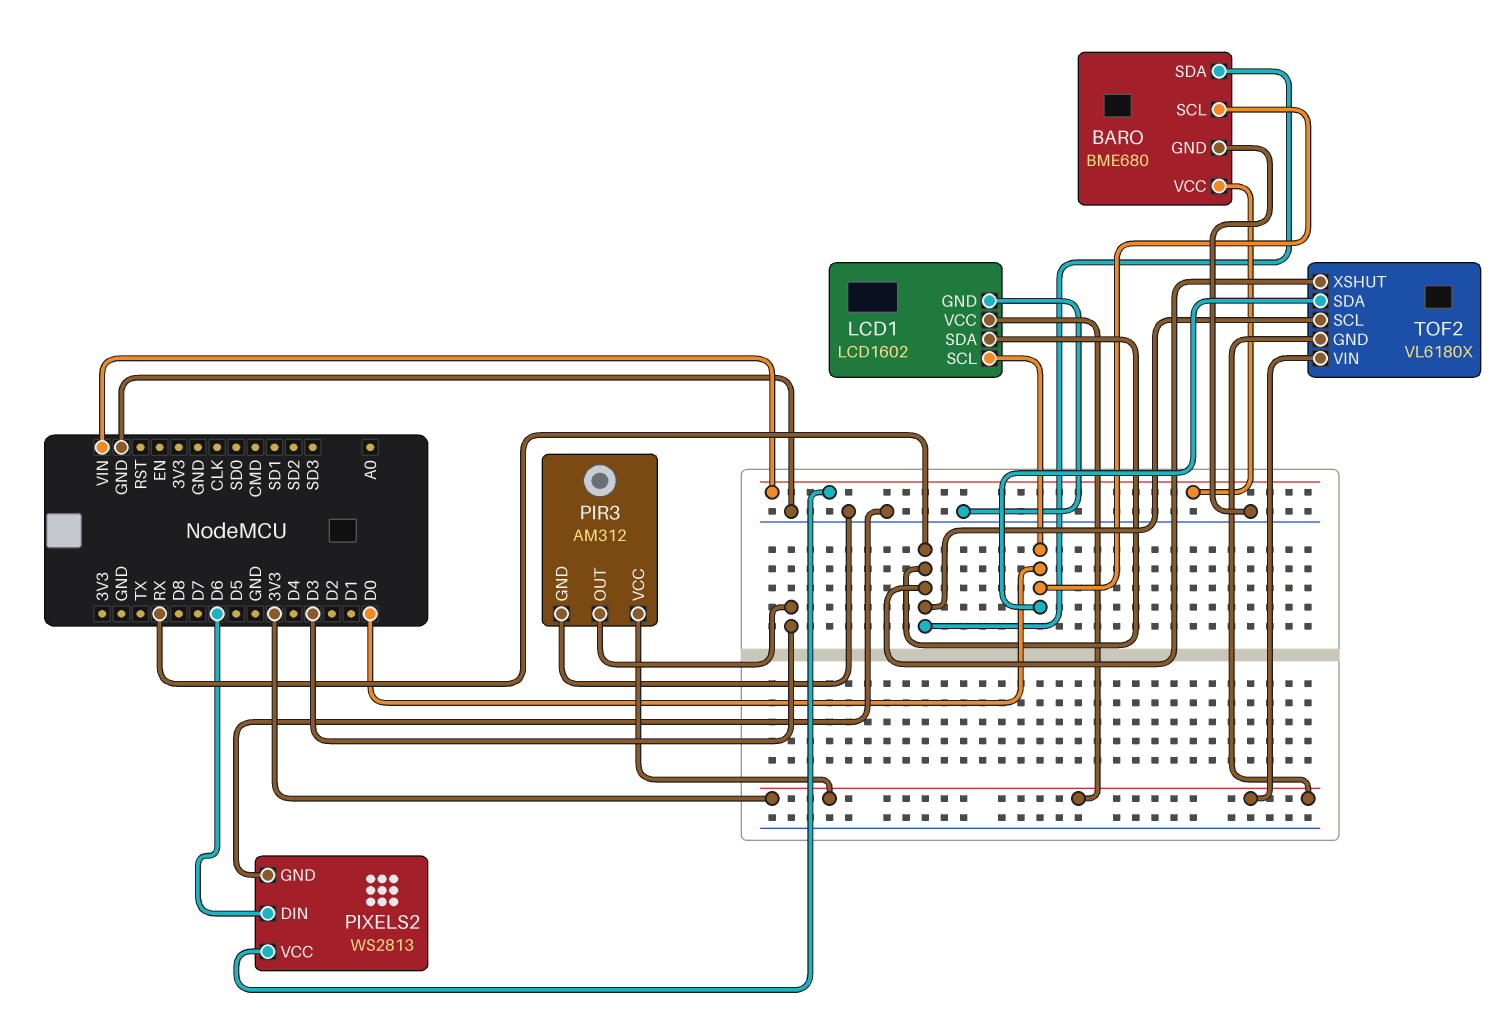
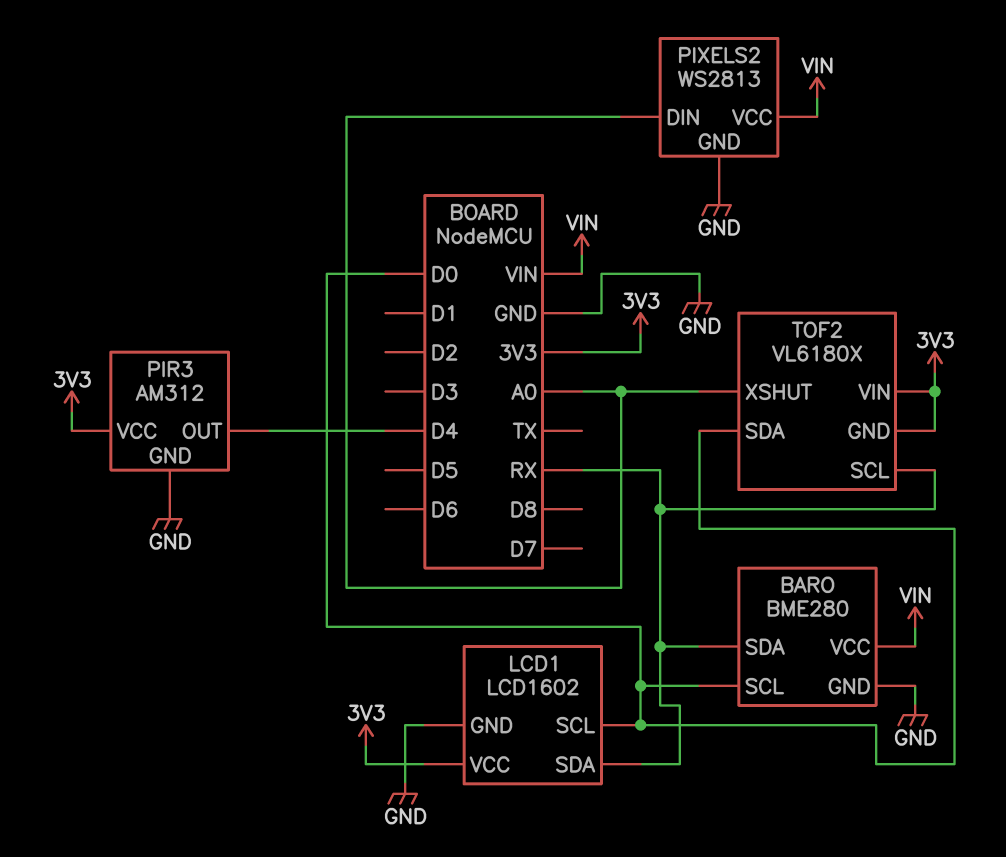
BARO: BME680 -> BME280
PIR3 pin OUT: D3 -> D4
PIXELS2 pin DIN: D6 -> A0
TOF2 pin XSHUT: RX -> A0

